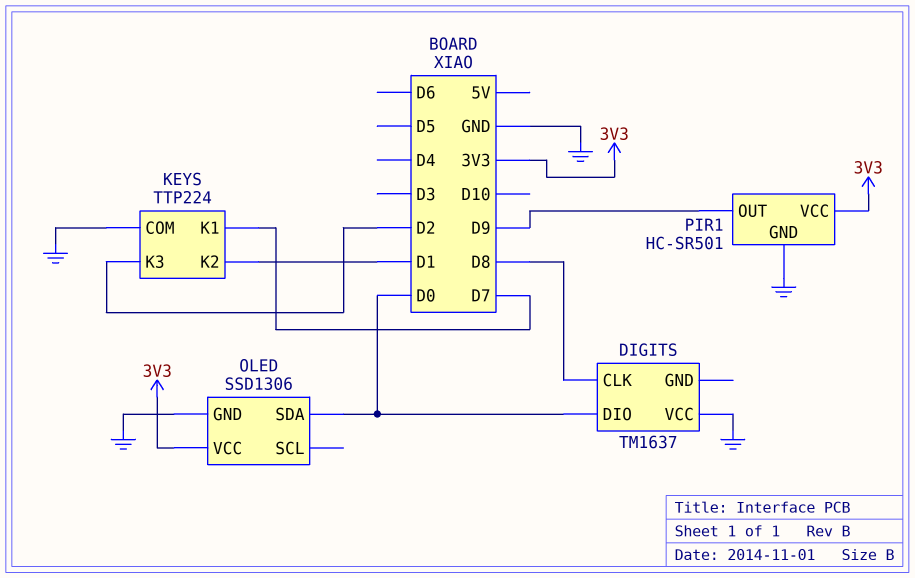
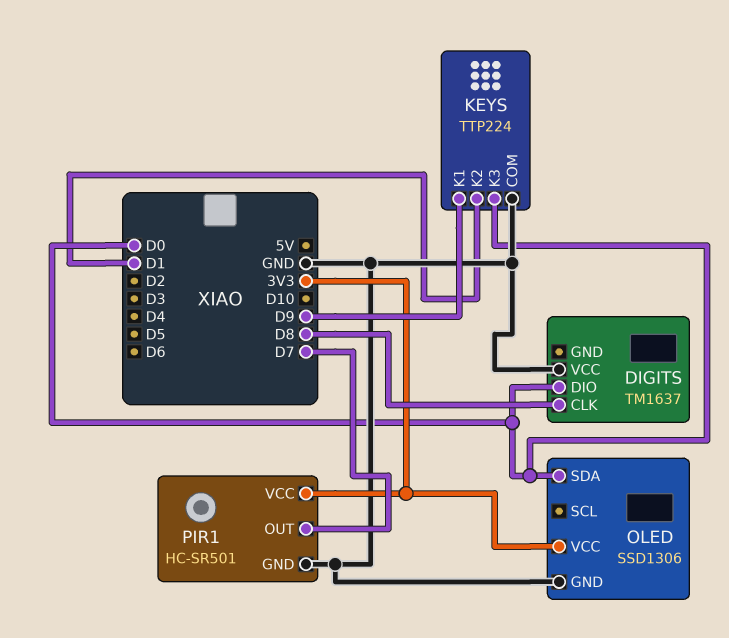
KEYS pin K1: D7 -> D9
KEYS pin K3: D2 -> D0
PIR1 pin OUT: D9 -> D7

